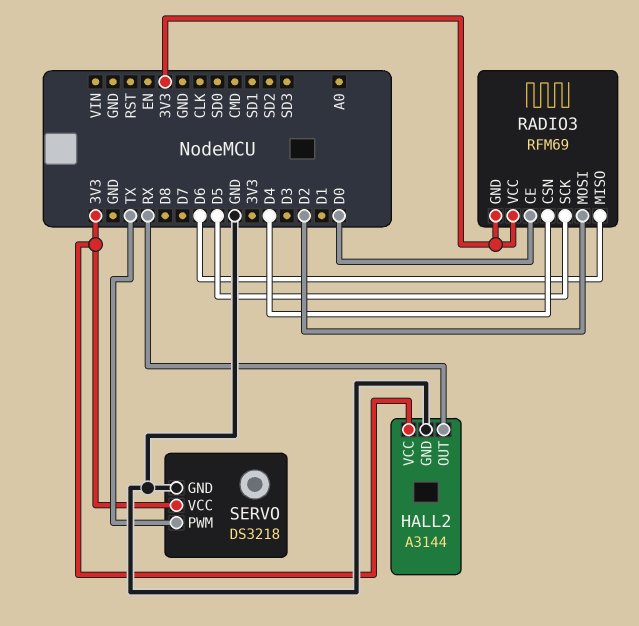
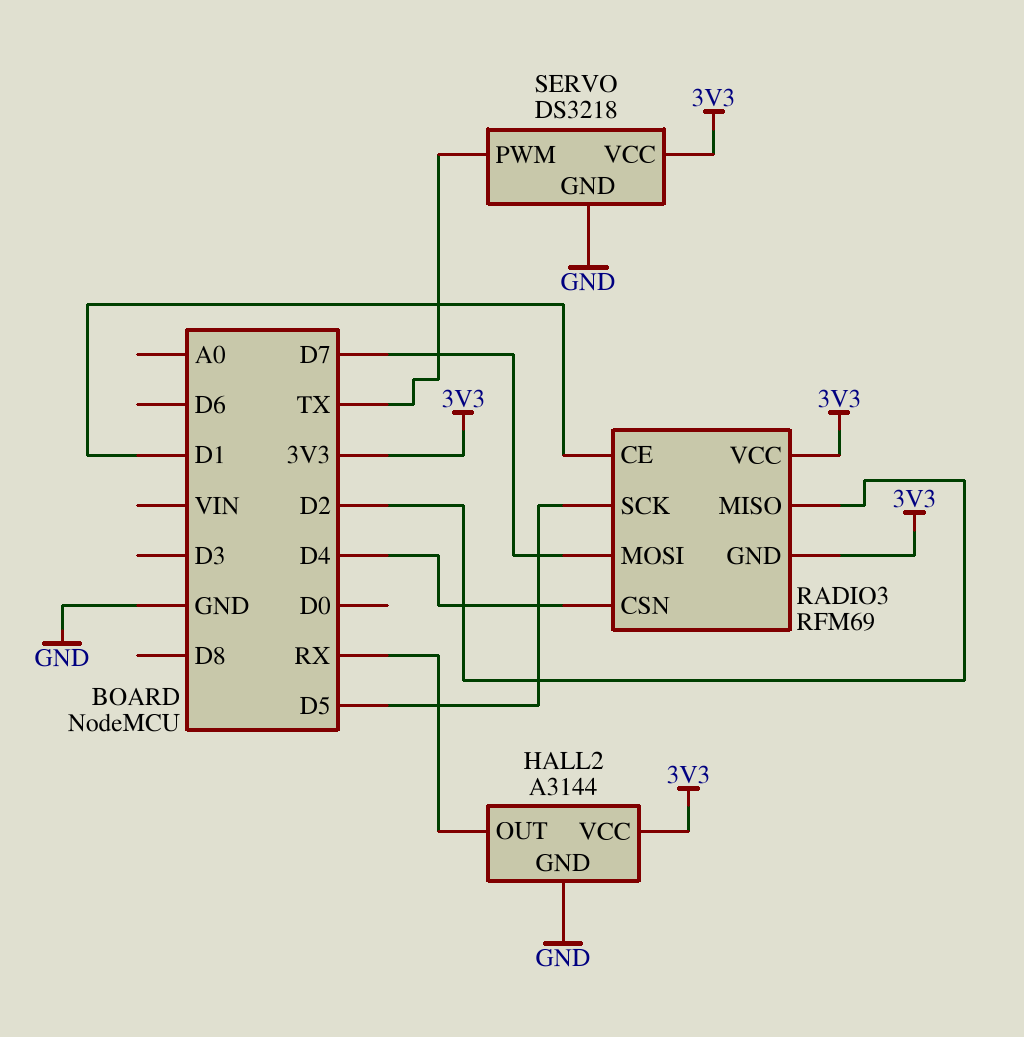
RADIO3 pin CE: D0 -> D1
RADIO3 pin MISO: D6 -> D2
RADIO3 pin MOSI: D2 -> D7

